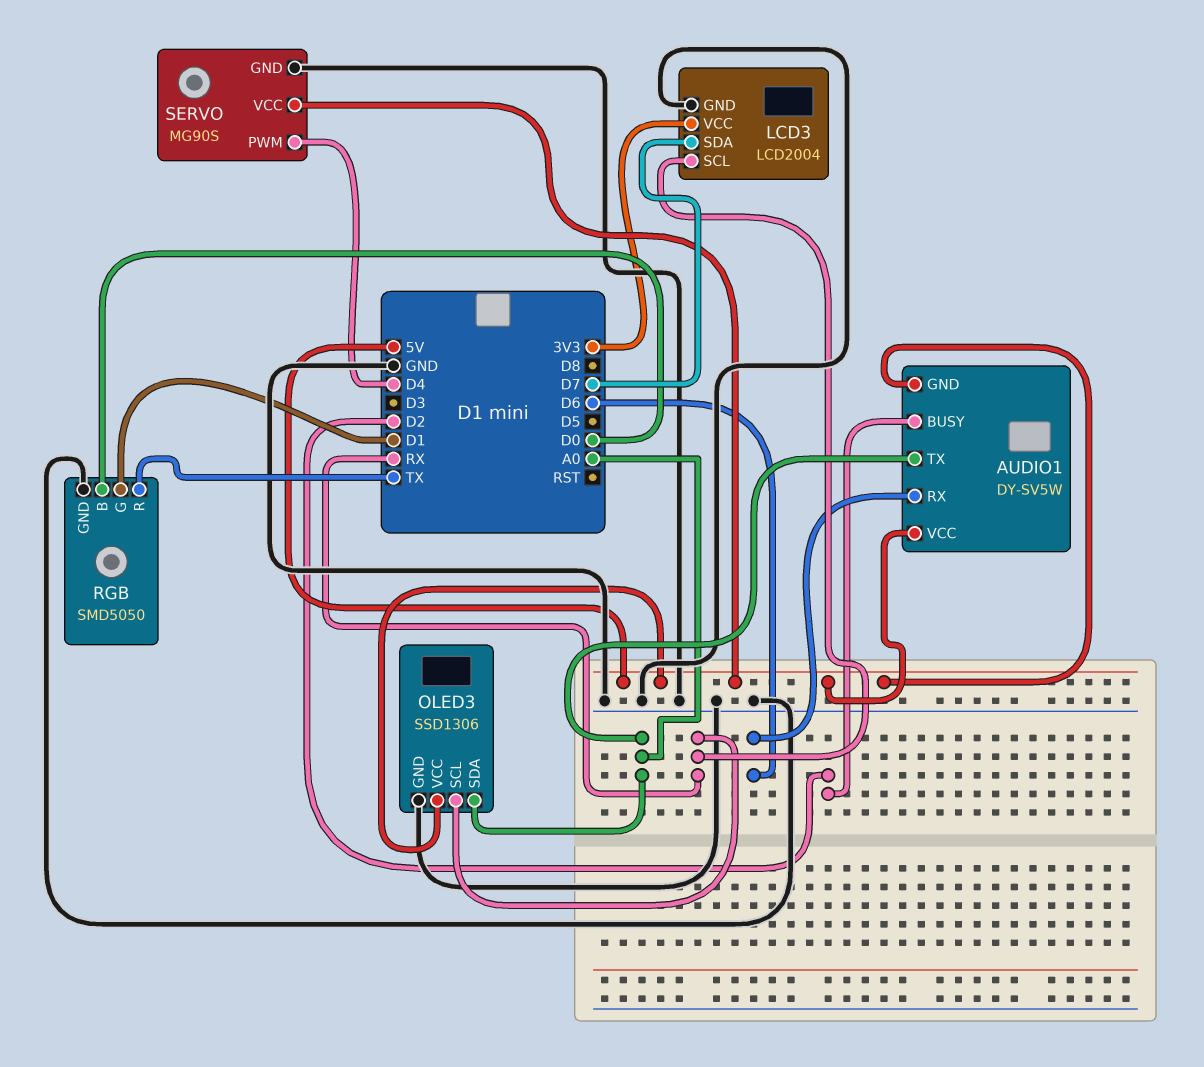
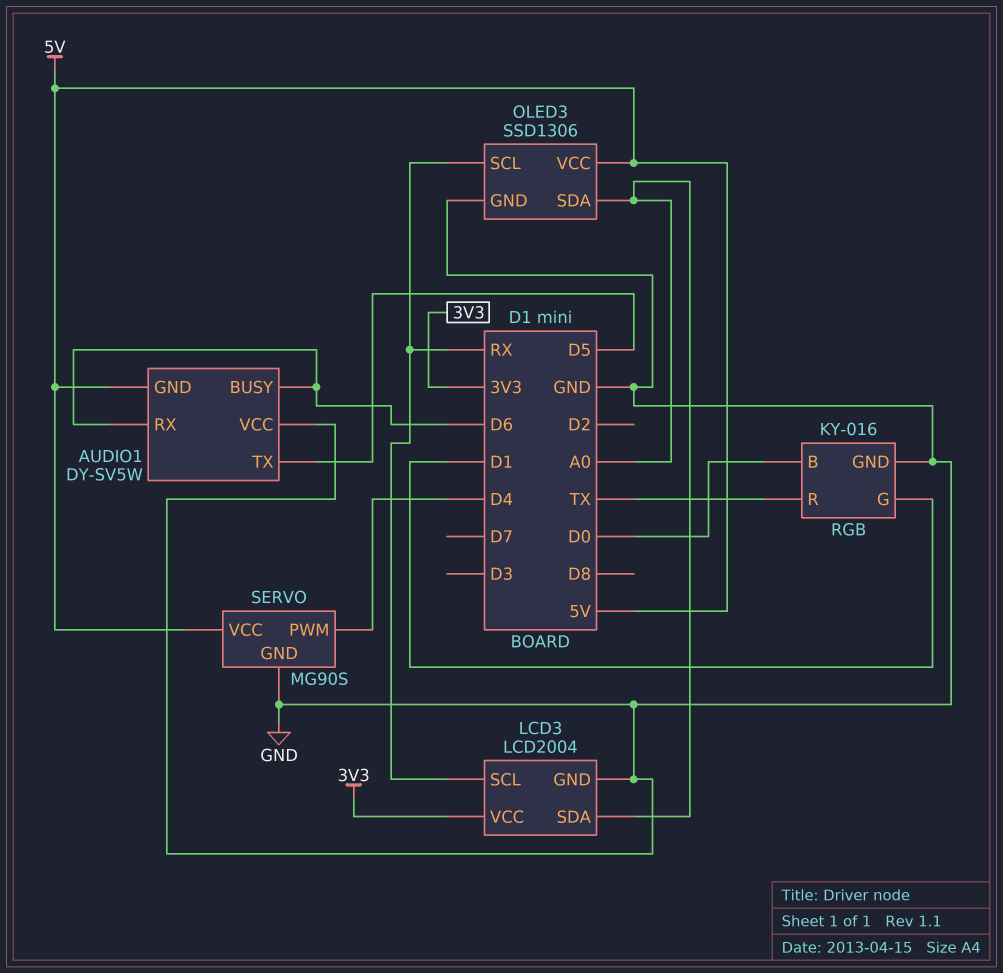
AUDIO1 pin BUSY: D2 -> D6
AUDIO1 pin TX: A0 -> D5
AUDIO1 pin VCC: 5V -> GND
LCD3 pin SDA: D7 -> A0
RGB: SMD5050 -> KY-016

